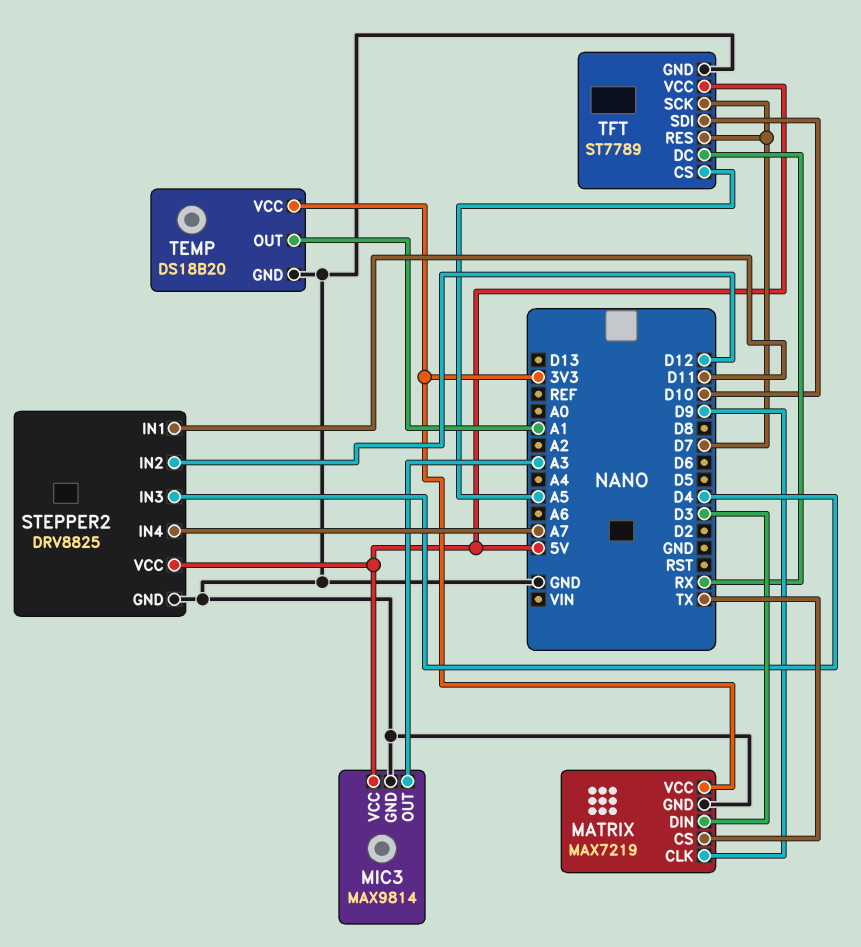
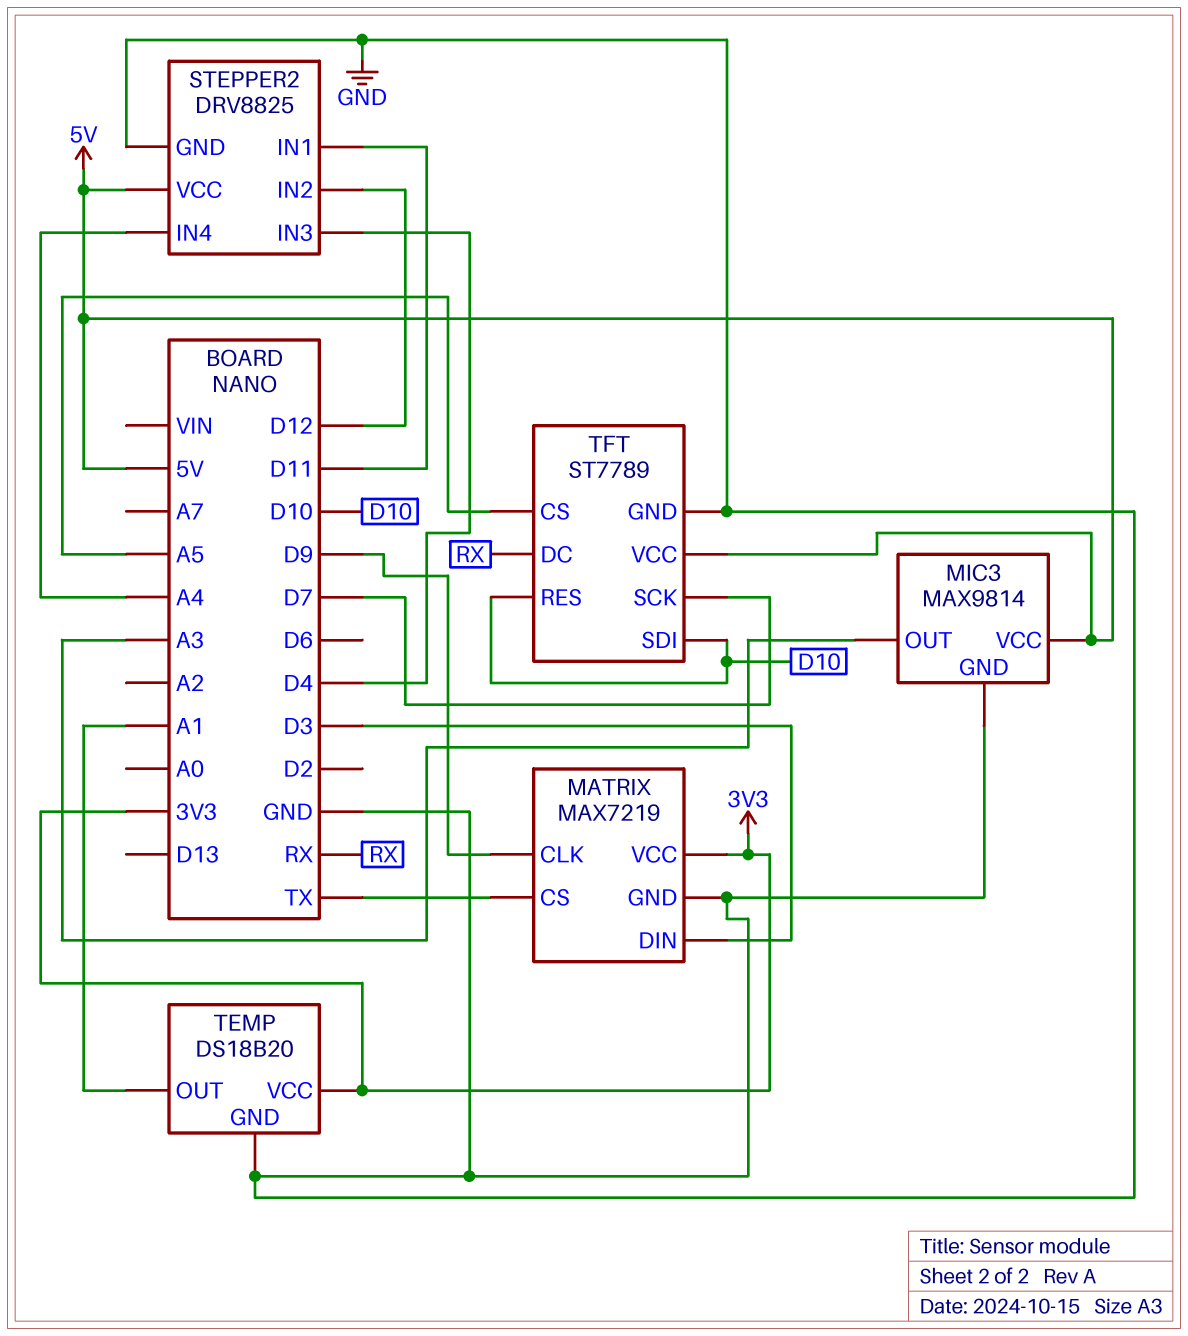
STEPPER2 pin IN4: A7 -> A4
TFT pin RES: D7 -> D10

